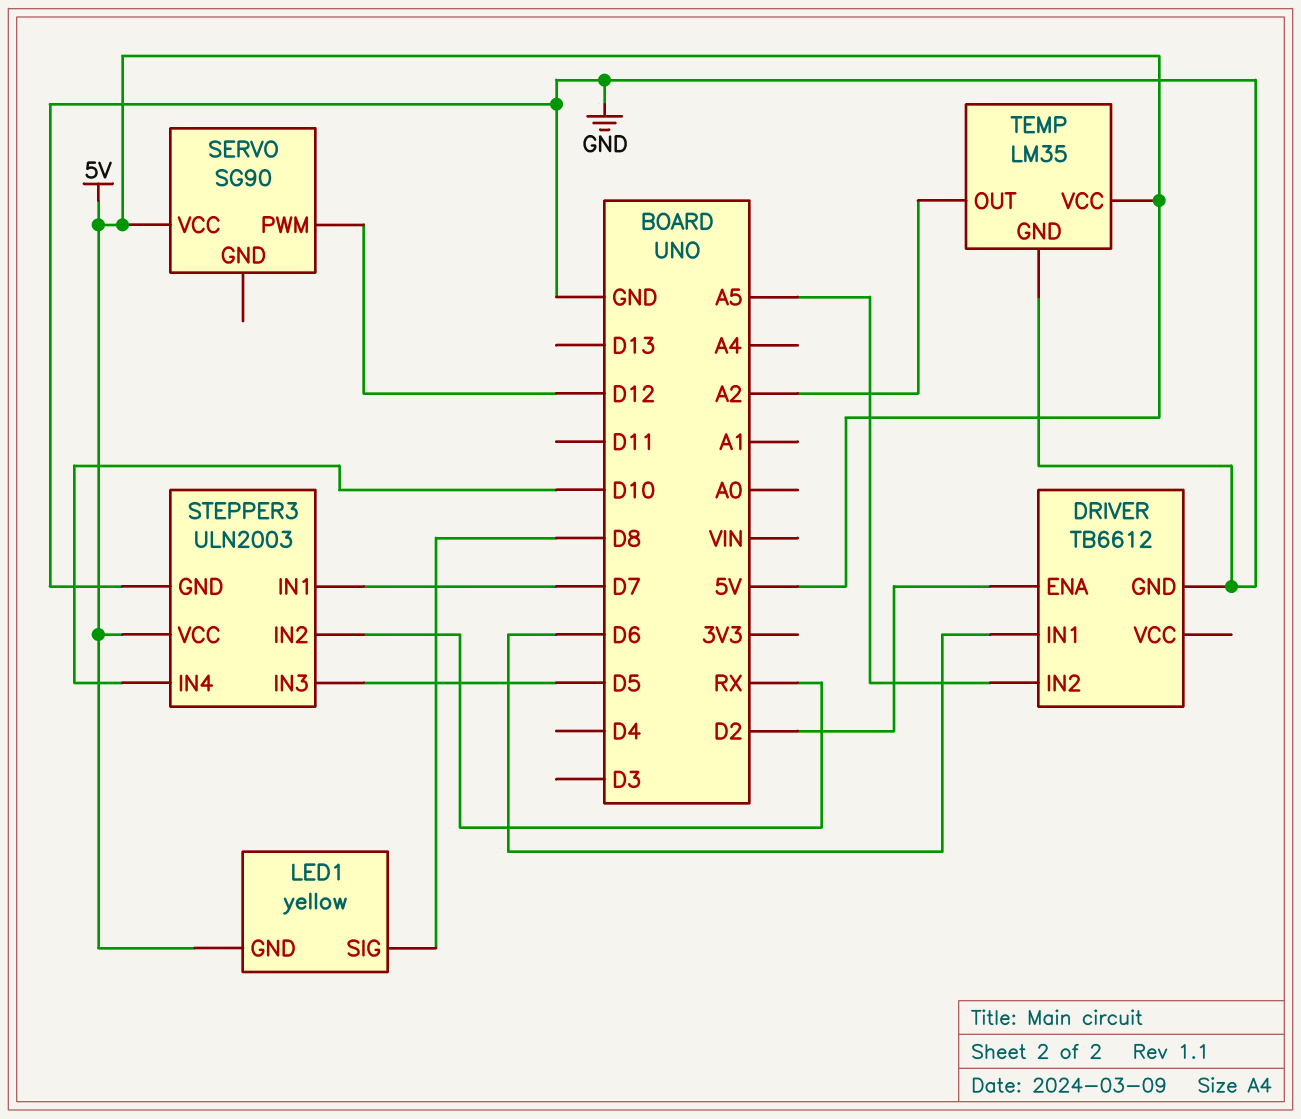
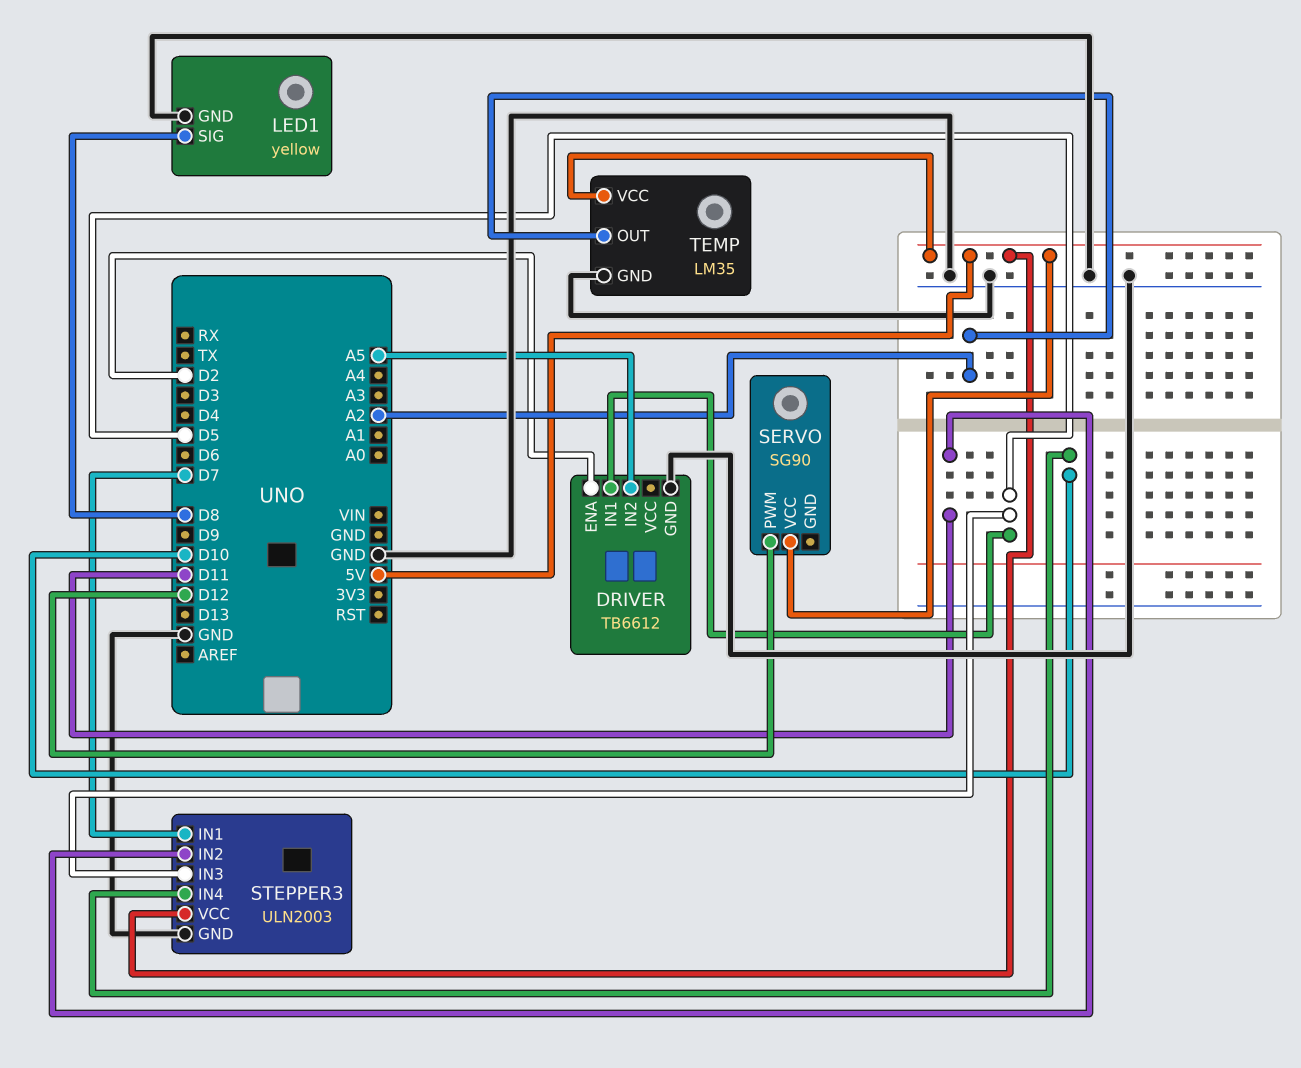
DRIVER pin IN1: D6 -> D5
LED1 pin GND: 5V -> GND
STEPPER3 pin IN2: RX -> D11

